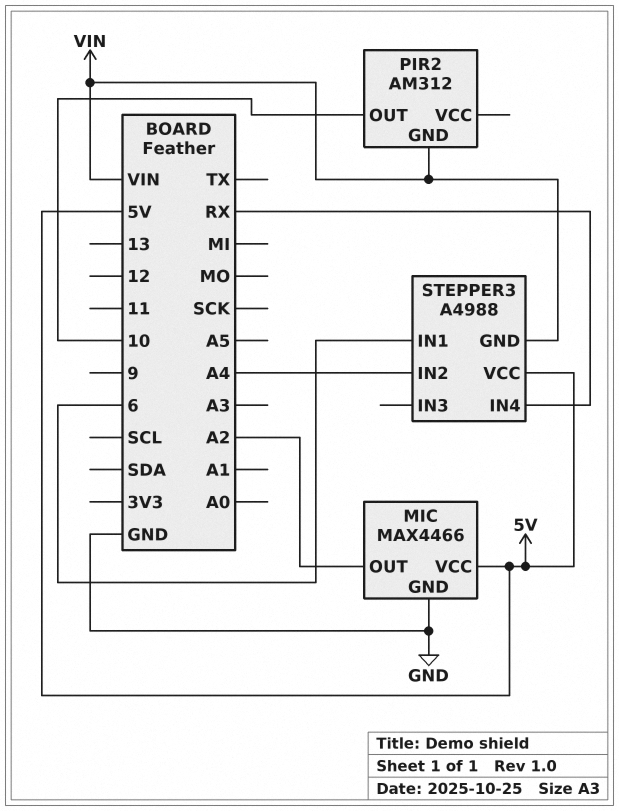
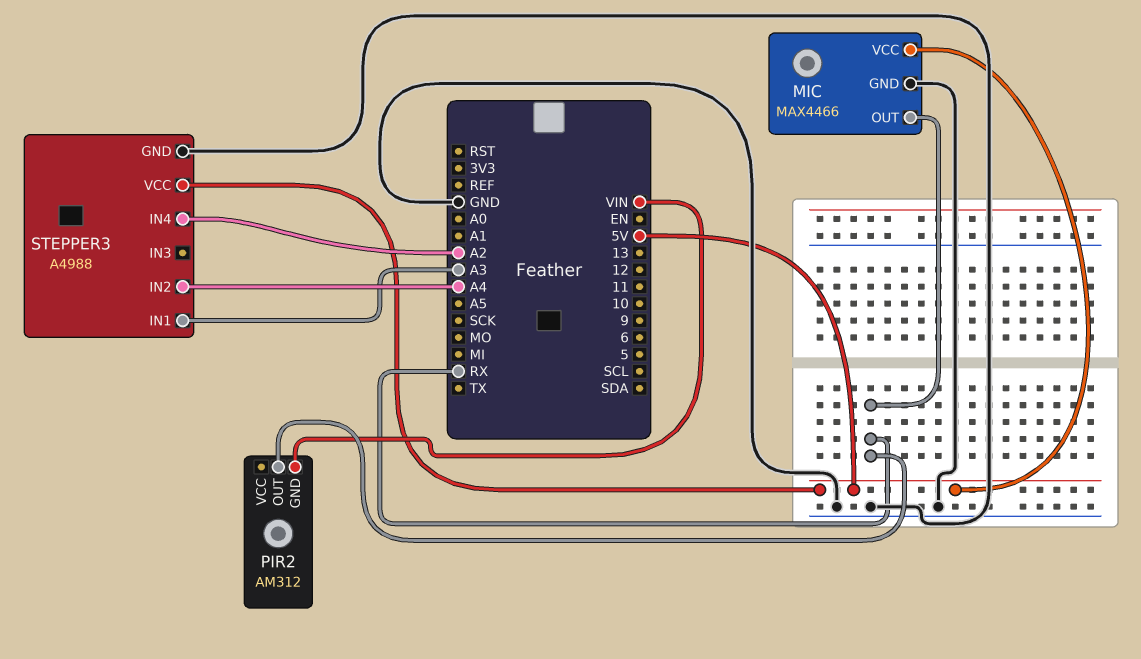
MIC pin OUT: A2 -> RX
PIR2 pin OUT: 10 -> RX
STEPPER3 pin GND: VIN -> GND
STEPPER3 pin IN1: 6 -> A3
STEPPER3 pin IN4: RX -> A2

